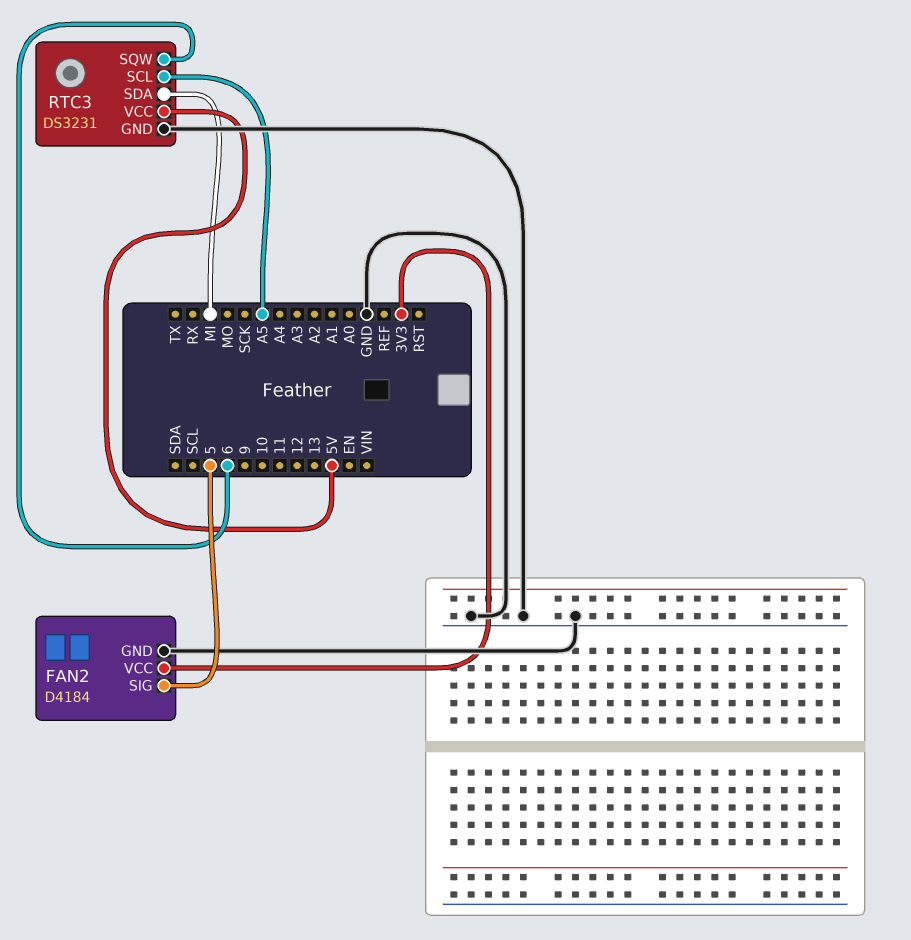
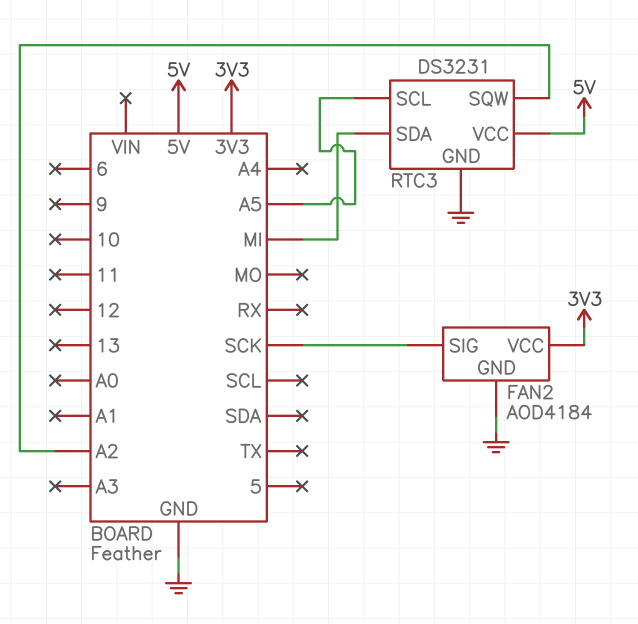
FAN2: D4184 -> AOD4184
FAN2 pin SIG: 5 -> SCK
RTC3 pin SQW: 6 -> A2

